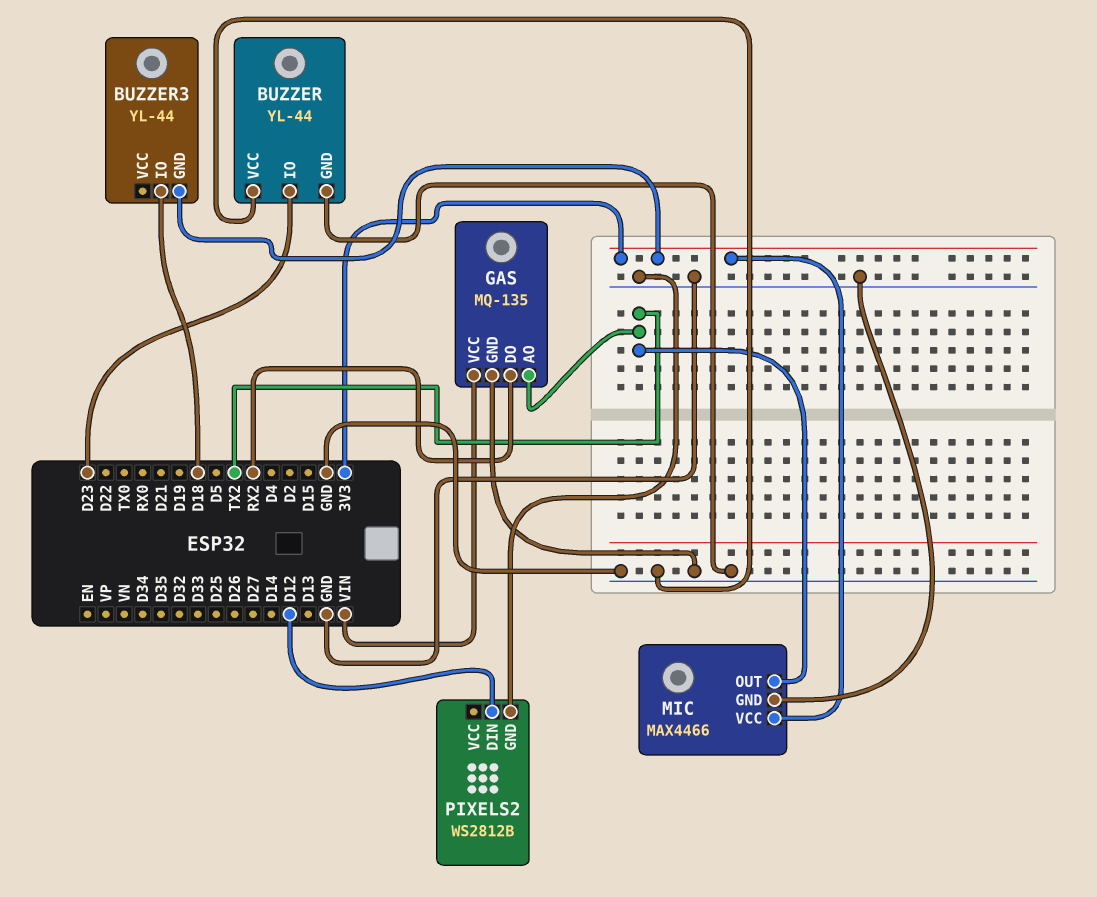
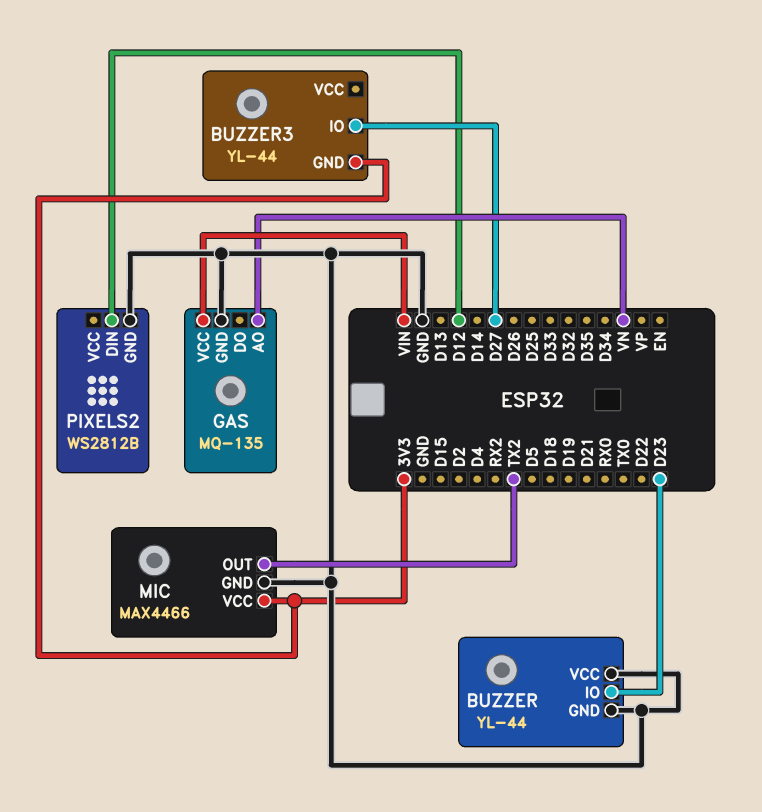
BUZZER3 pin IO: D18 -> D27
GAS pin AO: TX2 -> VN
GAS pin DO: RX2 -> none

